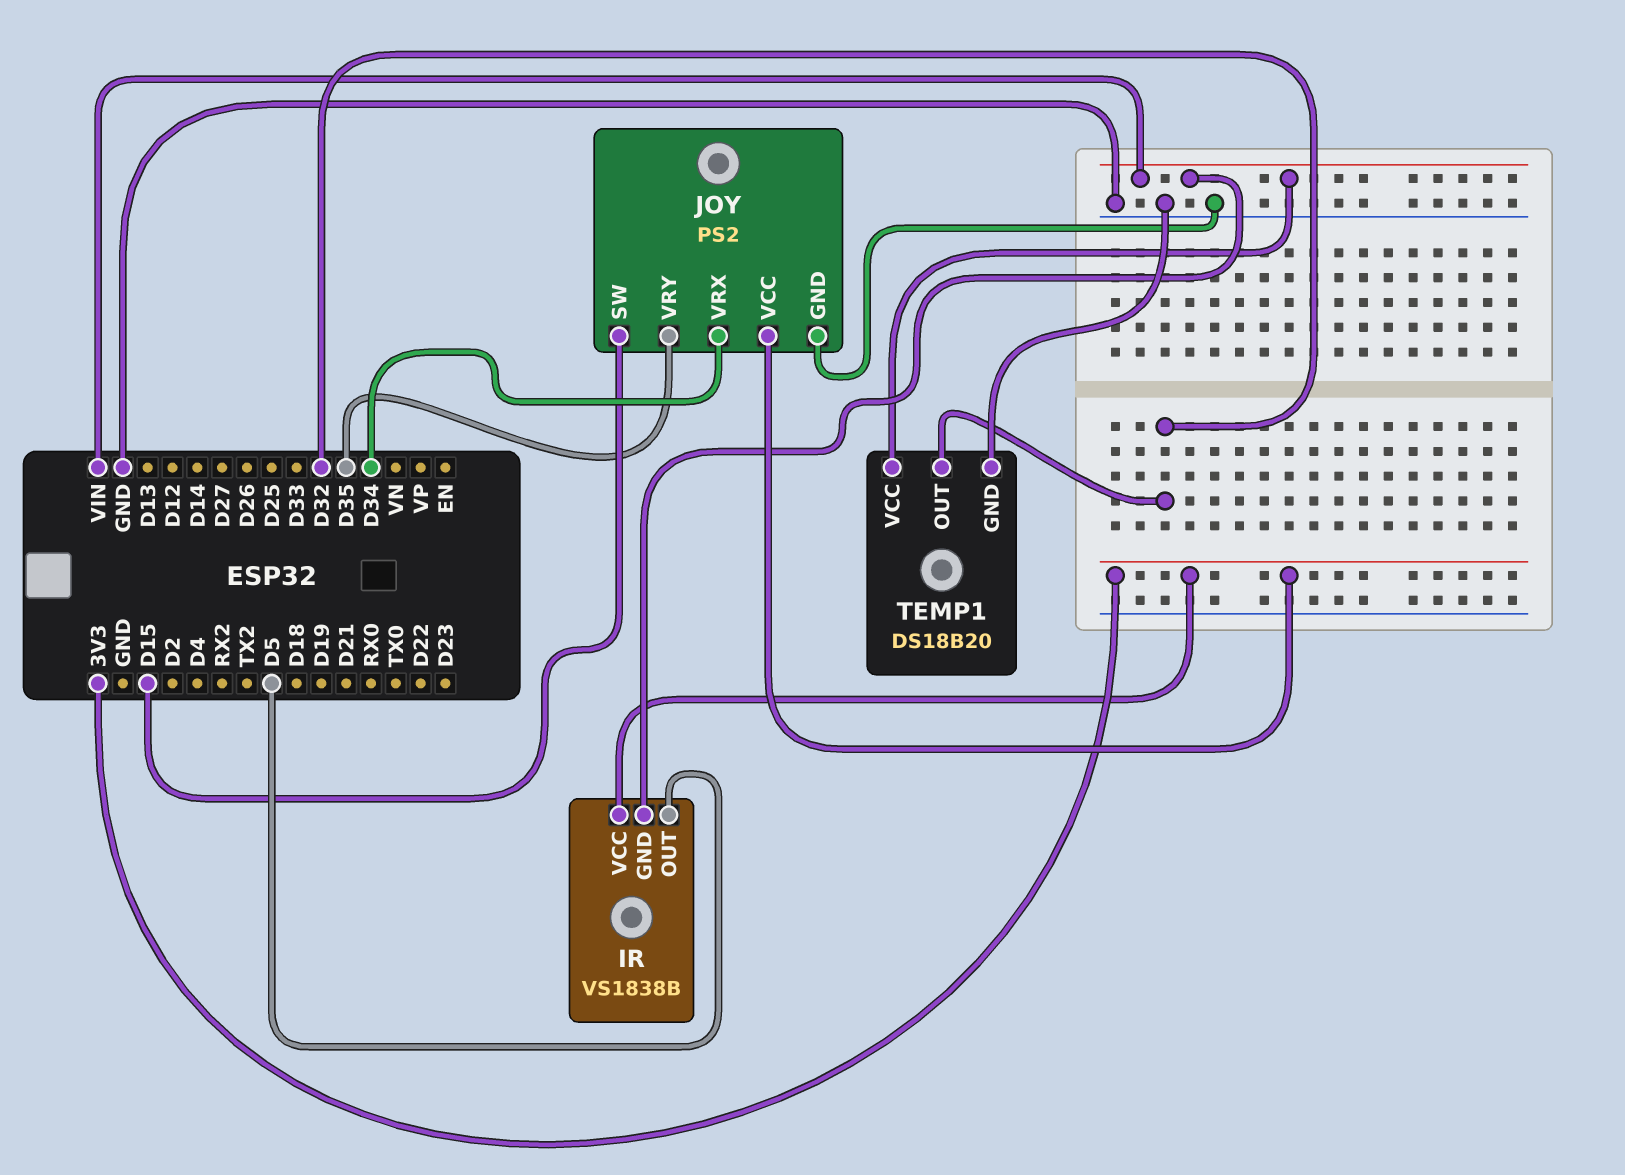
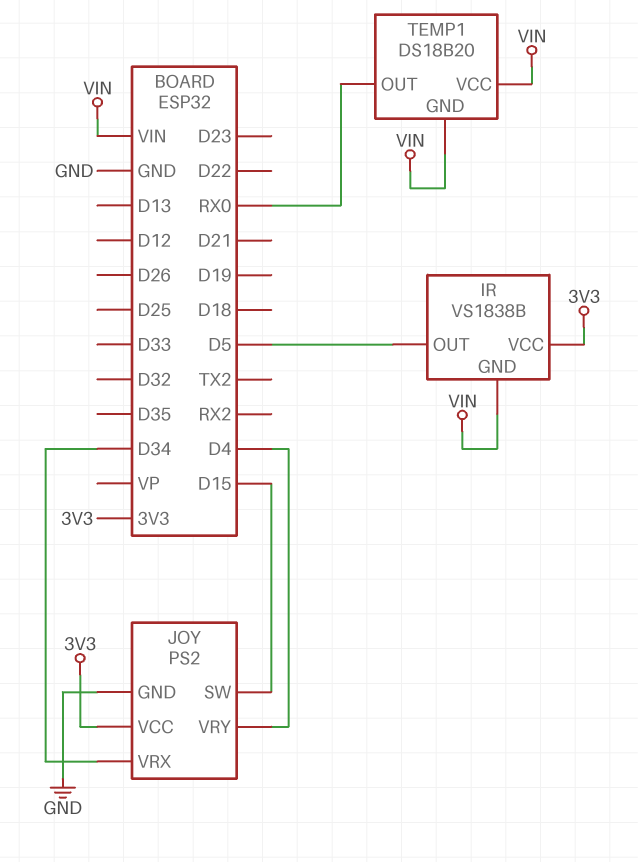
JOY pin VRY: D35 -> D4
TEMP1 pin GND: GND -> VIN
TEMP1 pin OUT: D32 -> RX0

